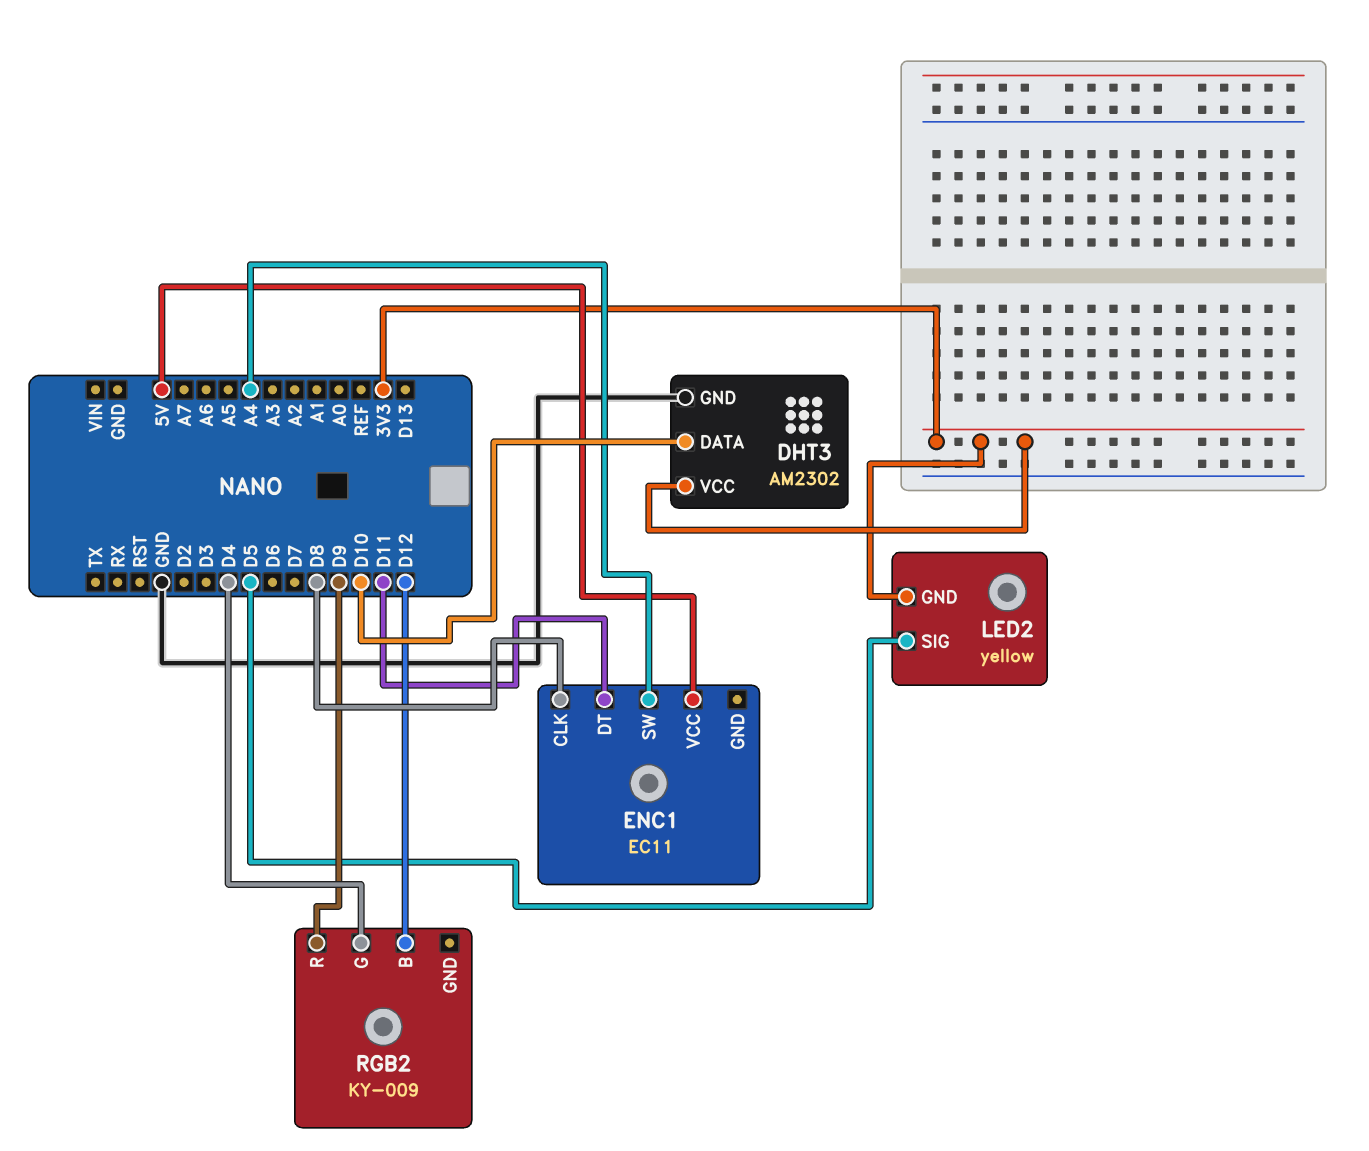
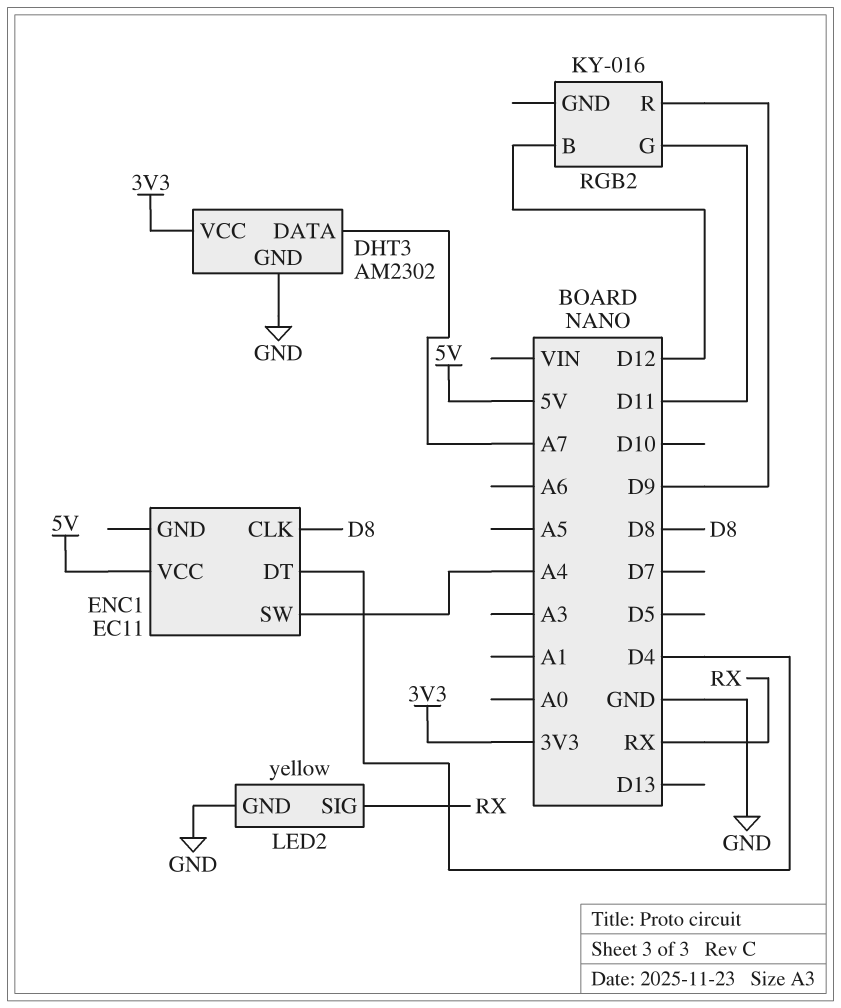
DHT3 pin DATA: D10 -> A7
ENC1 pin DT: D11 -> D4
LED2 pin GND: 3V3 -> GND
LED2 pin SIG: D5 -> RX
RGB2: KY-009 -> KY-016
RGB2 pin G: D4 -> D11

